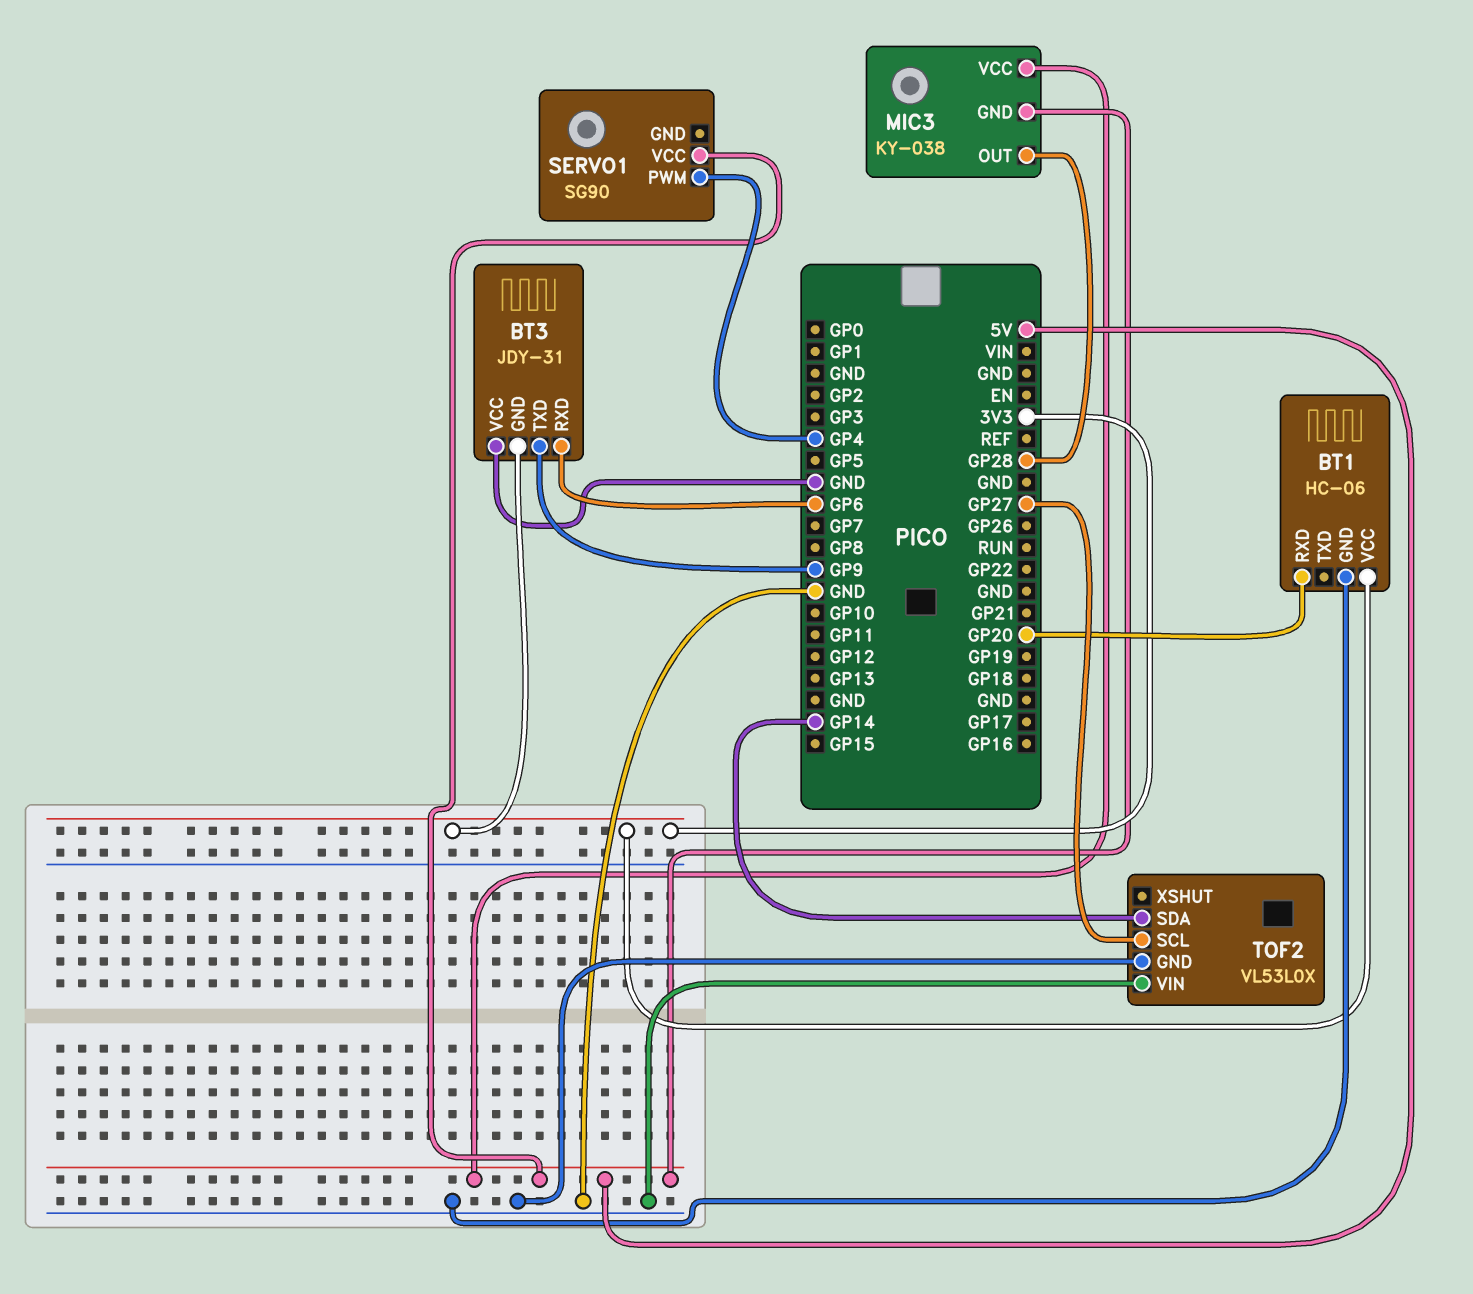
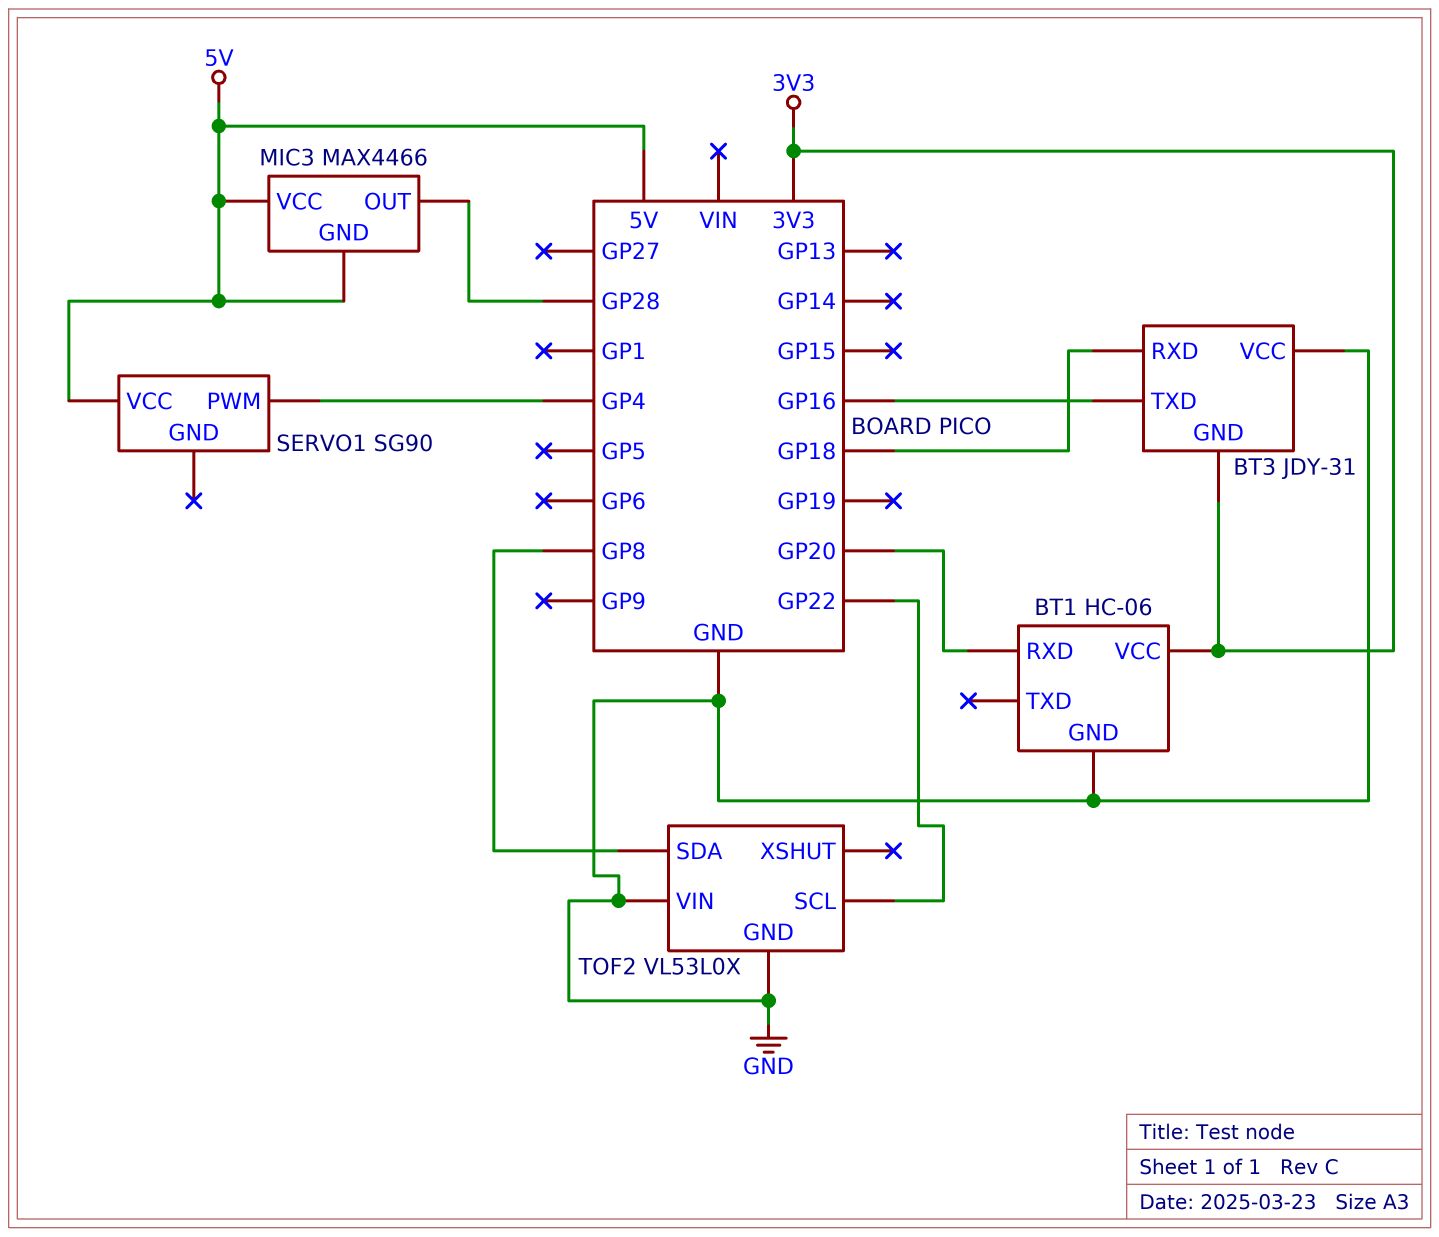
BT3 pin RXD: GP6 -> GP18
BT3 pin TXD: GP9 -> GP16
MIC3: KY-038 -> MAX4466
TOF2 pin SCL: GP27 -> GP22
TOF2 pin SDA: GP14 -> GP8

